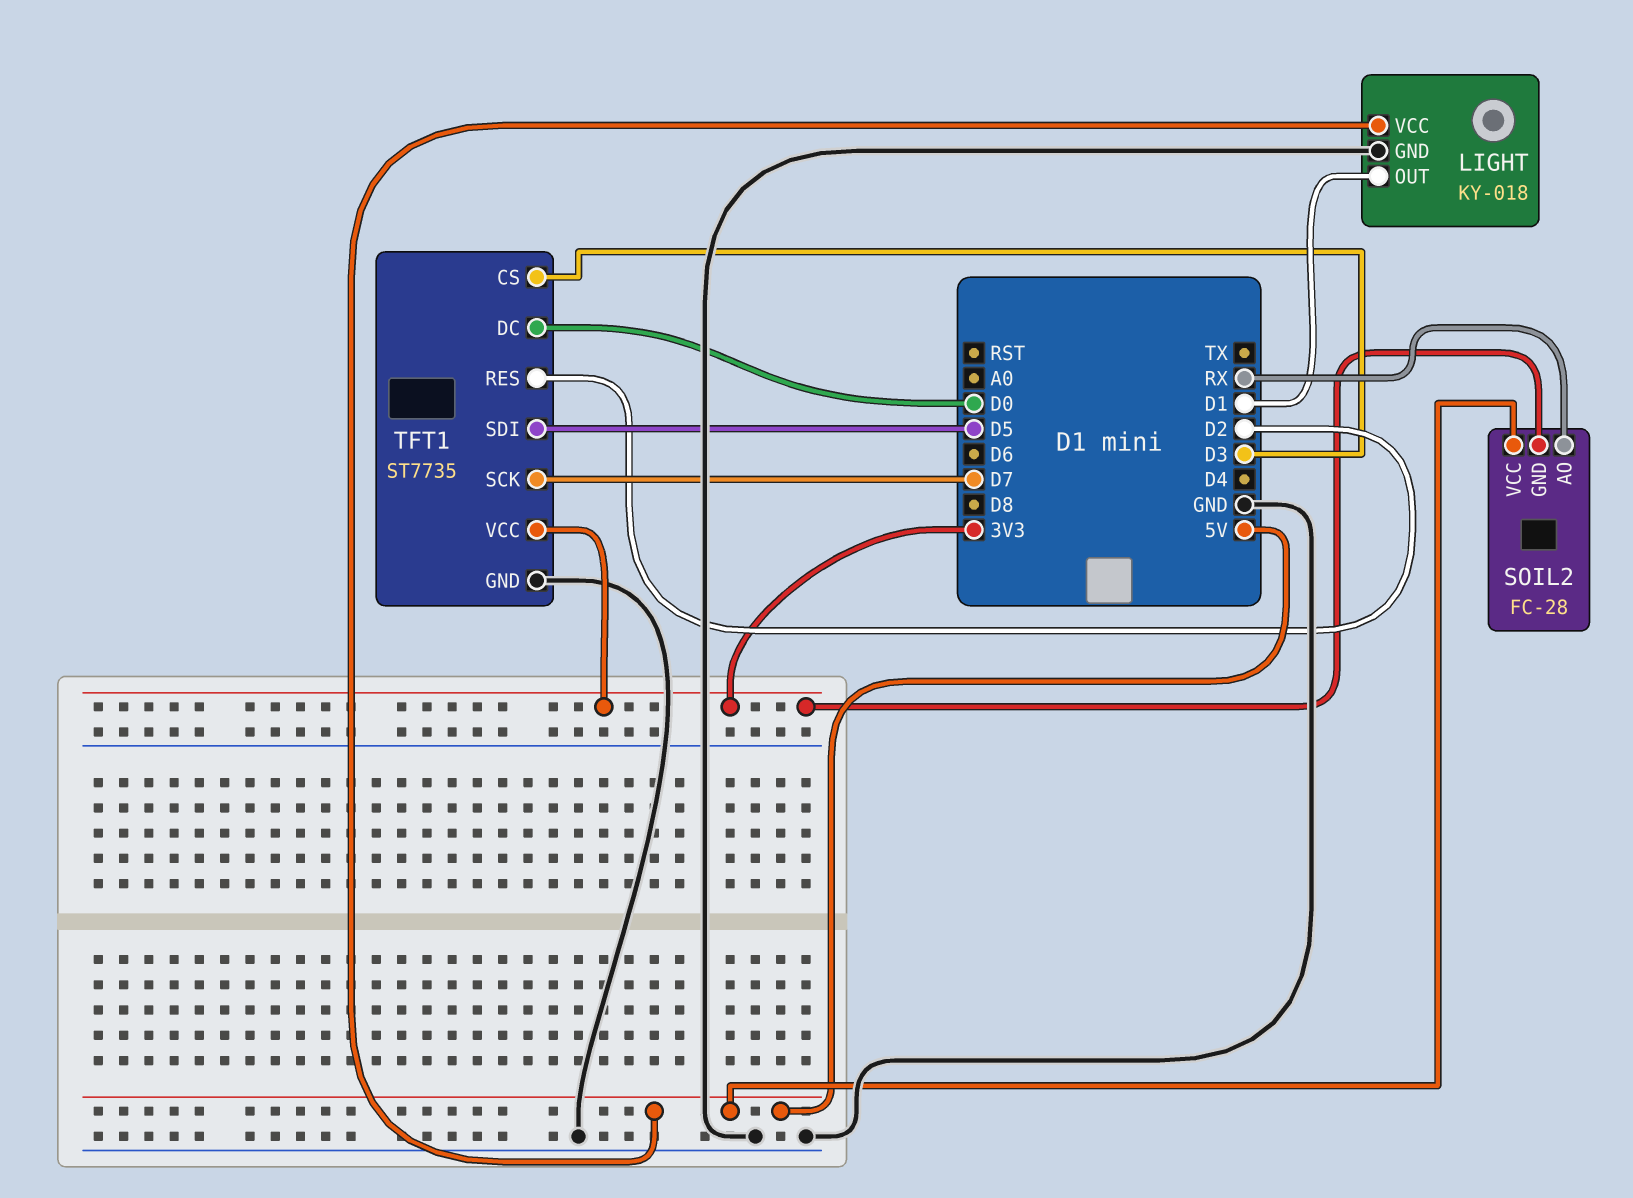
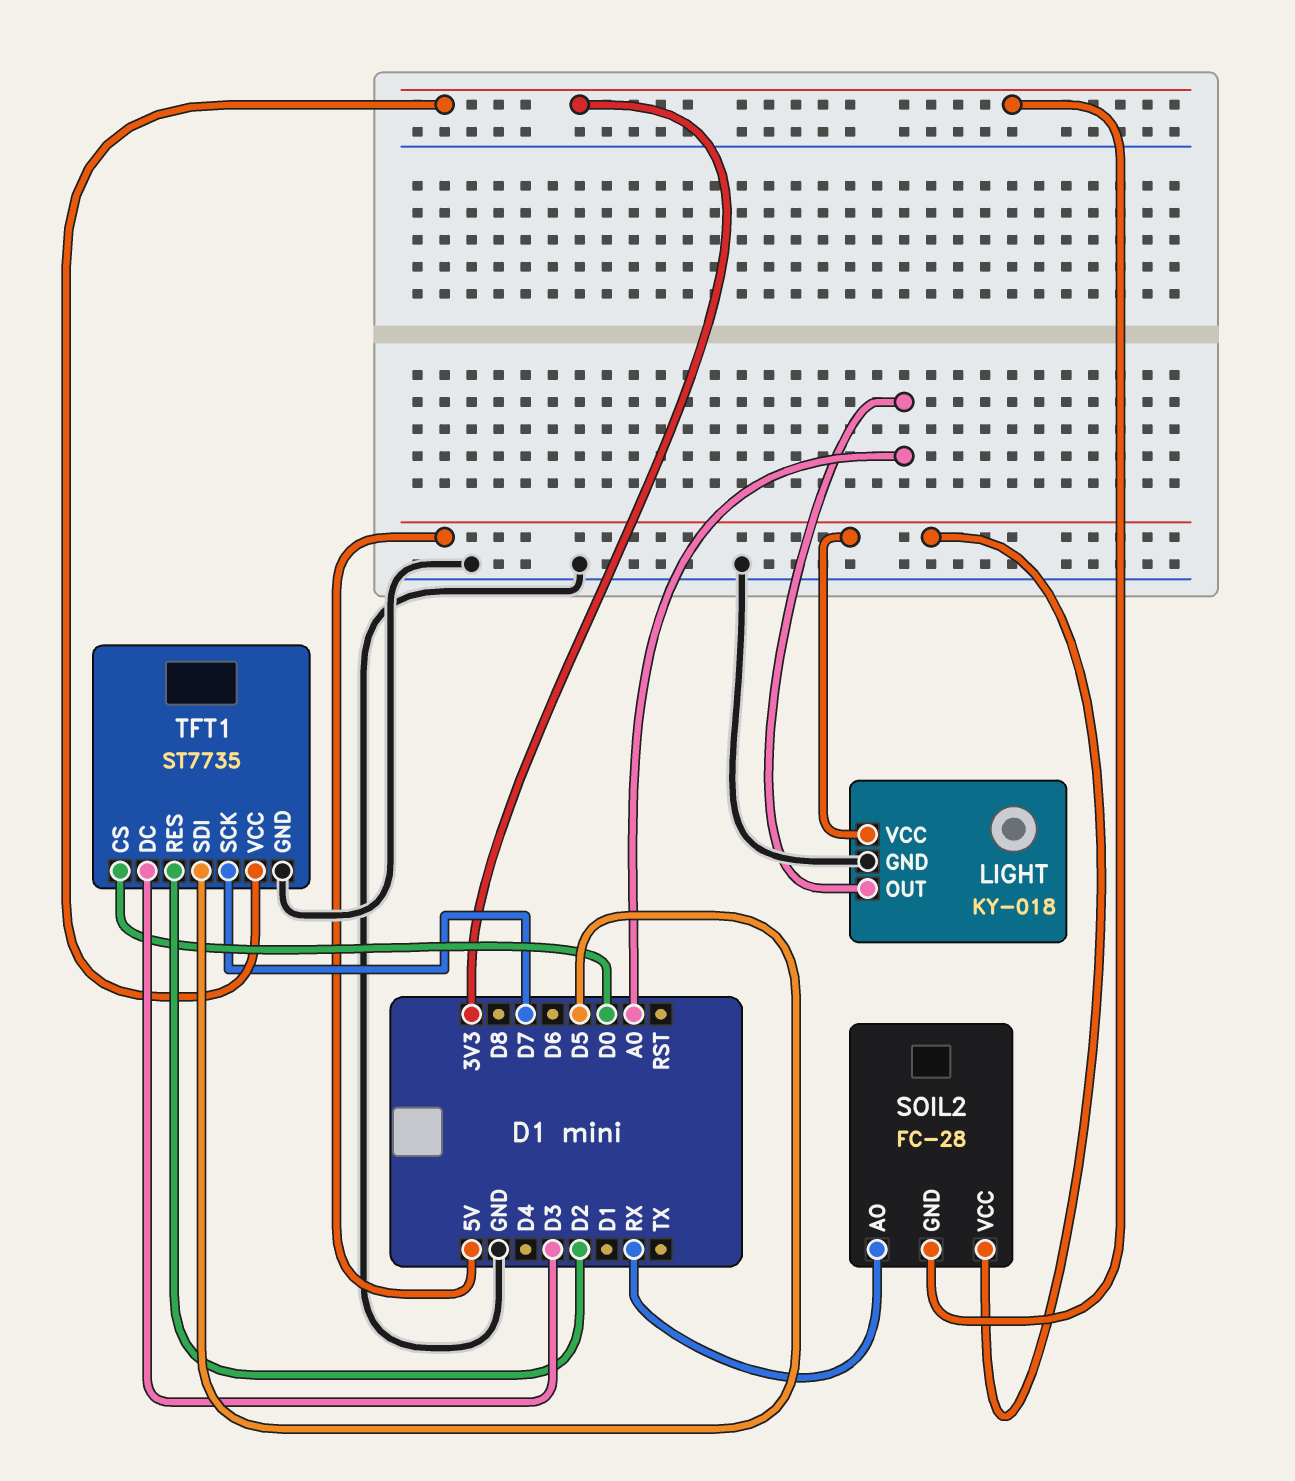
LIGHT pin OUT: D1 -> A0
TFT1 pin CS: D3 -> D0
TFT1 pin DC: D0 -> D3

